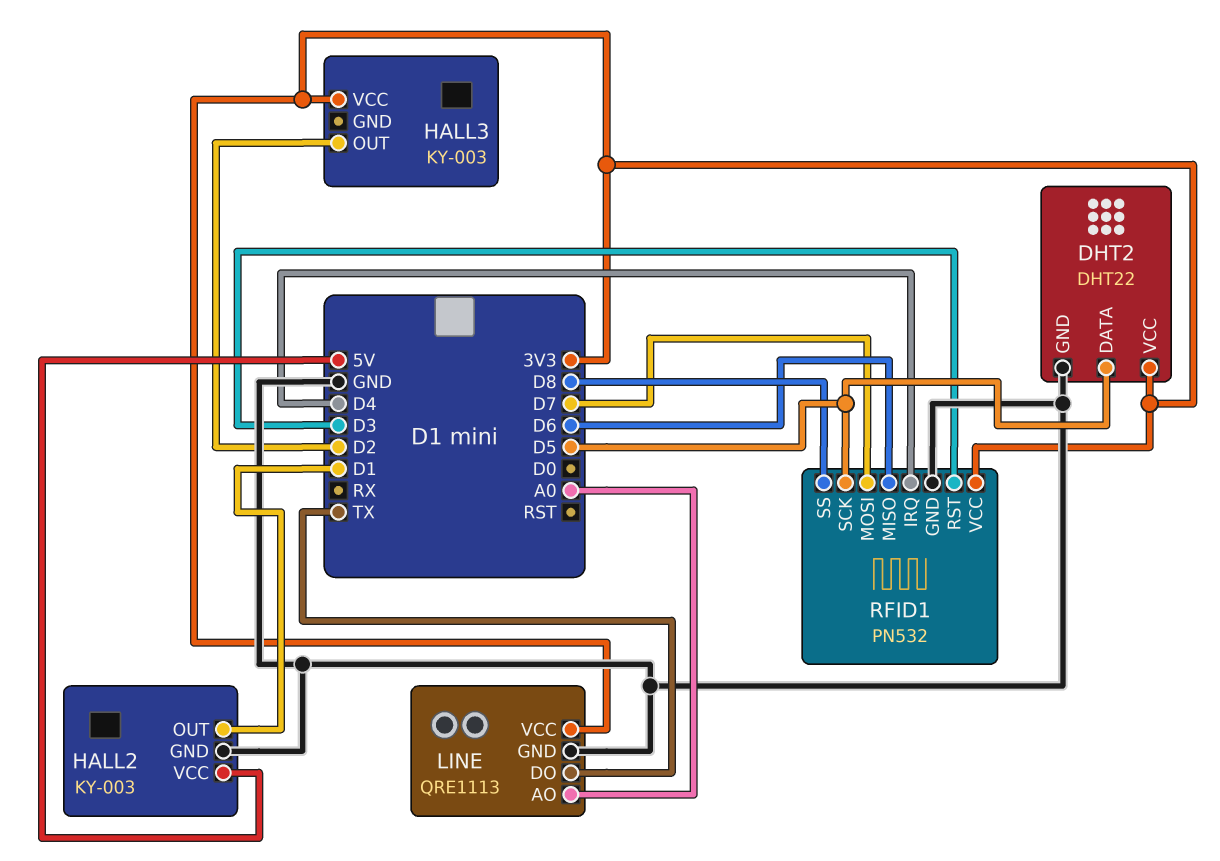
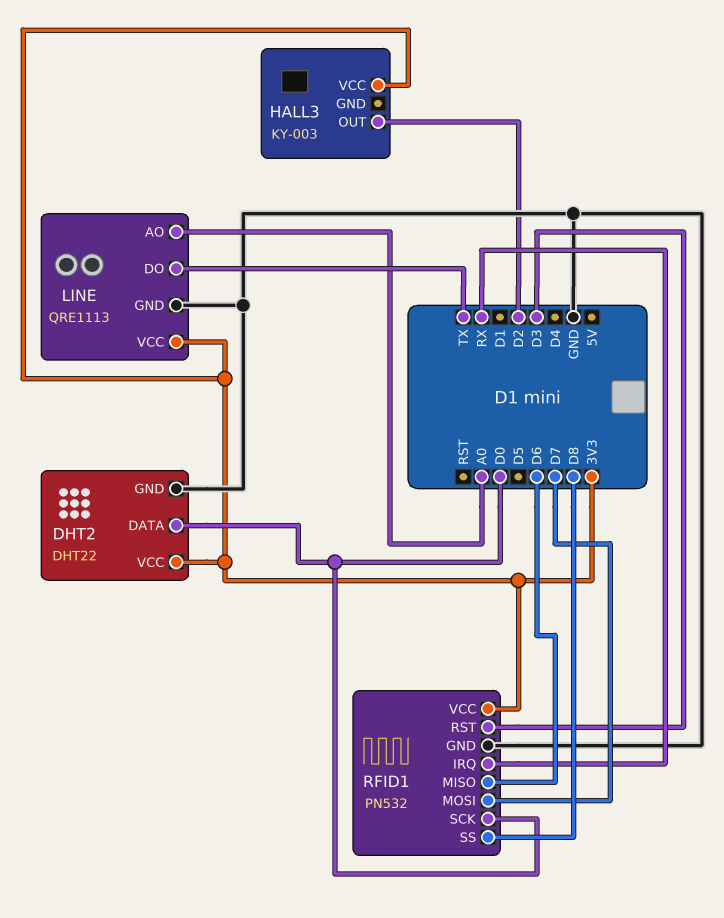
DHT2 pin DATA: D5 -> D0
HALL2: KY-003 -> none
HALL2 pin GND: GND -> none
HALL2 pin OUT: D1 -> none
HALL2 pin VCC: 5V -> none
RFID1 pin IRQ: D4 -> RX
RFID1 pin SCK: D5 -> D0

